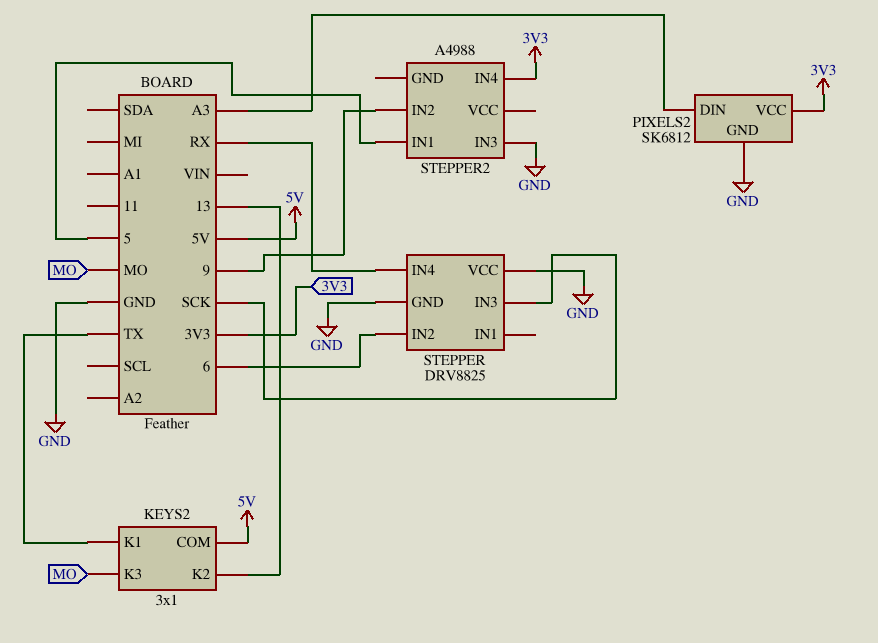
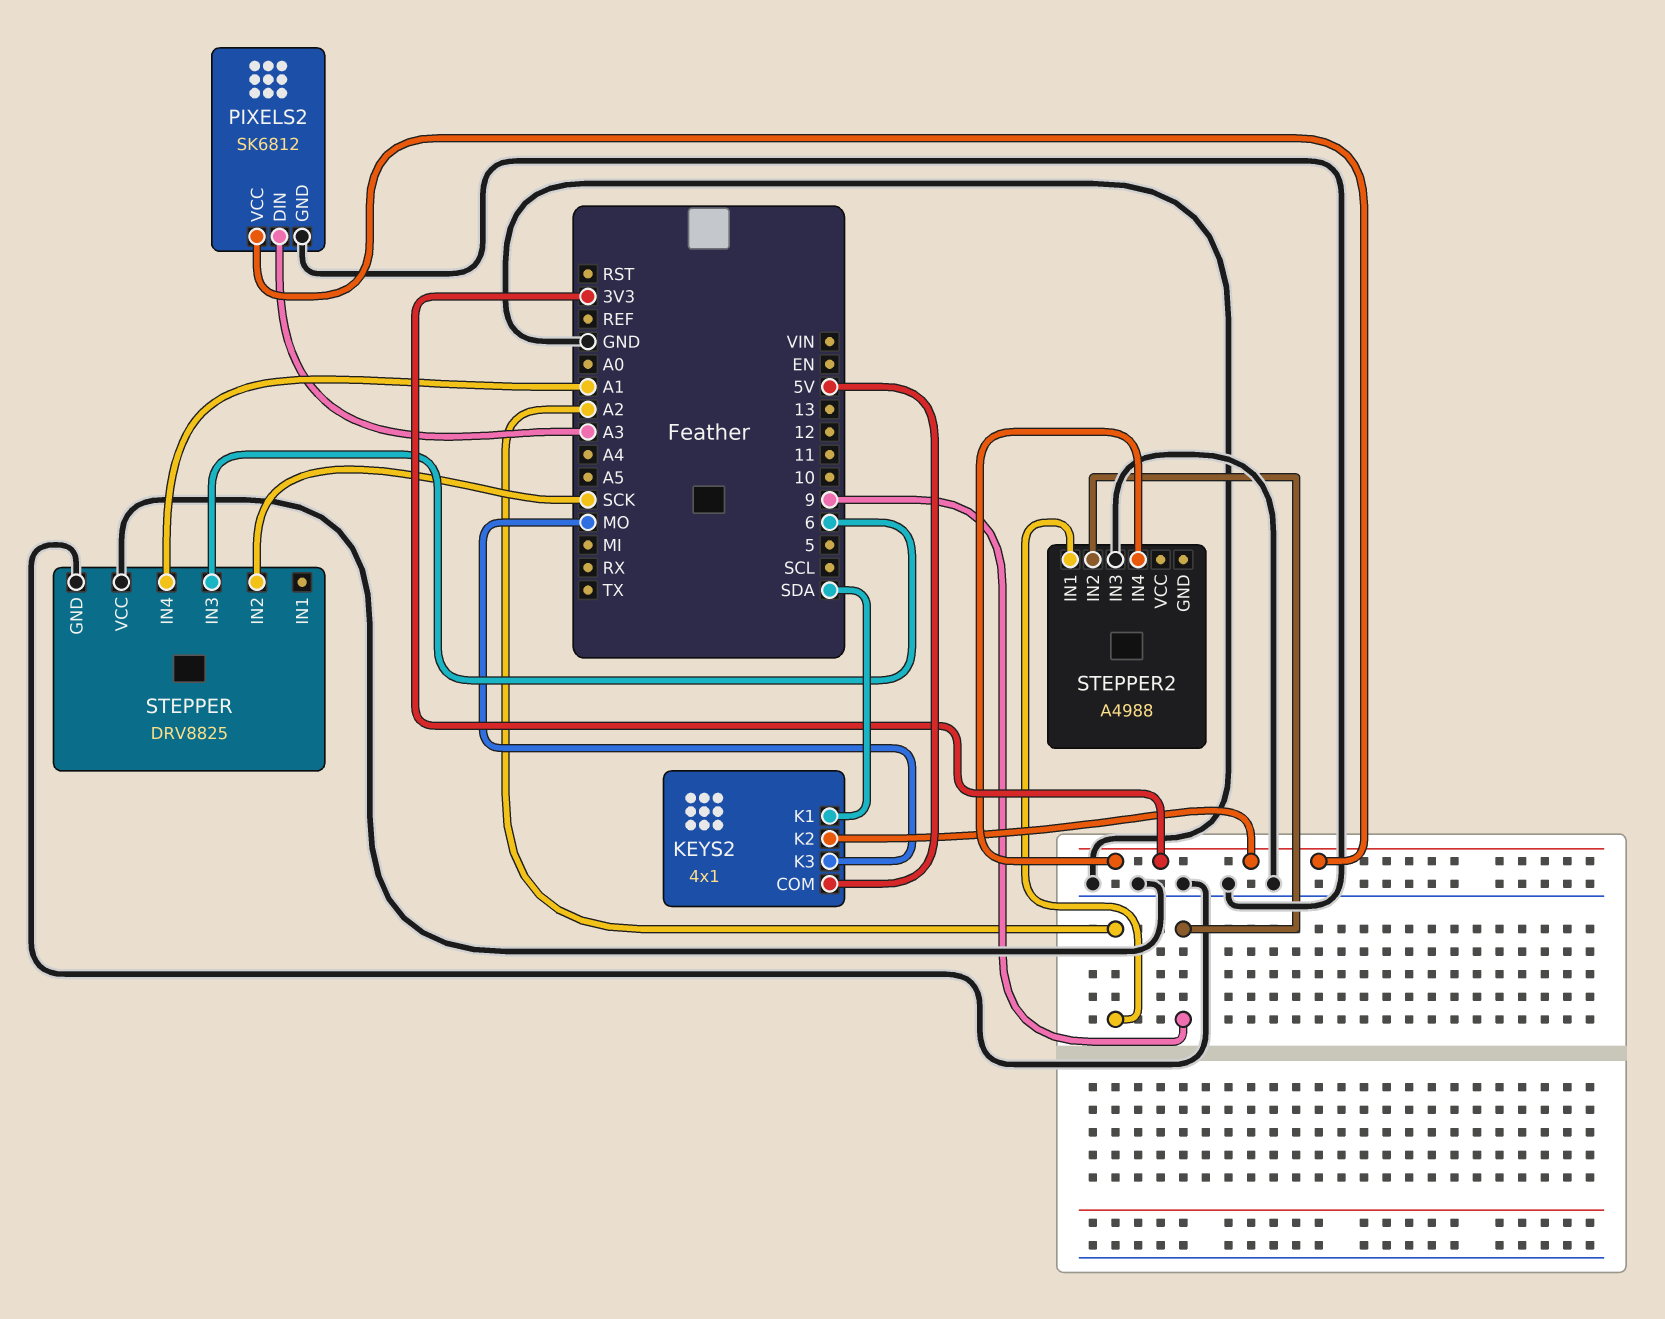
KEYS2: 3x1 -> 4x1
KEYS2 pin K1: TX -> SDA
KEYS2 pin K2: 13 -> 3V3
STEPPER pin IN2: 6 -> SCK
STEPPER pin IN3: SCK -> 6
STEPPER pin IN4: RX -> A1
STEPPER2 pin IN1: 5 -> A2

